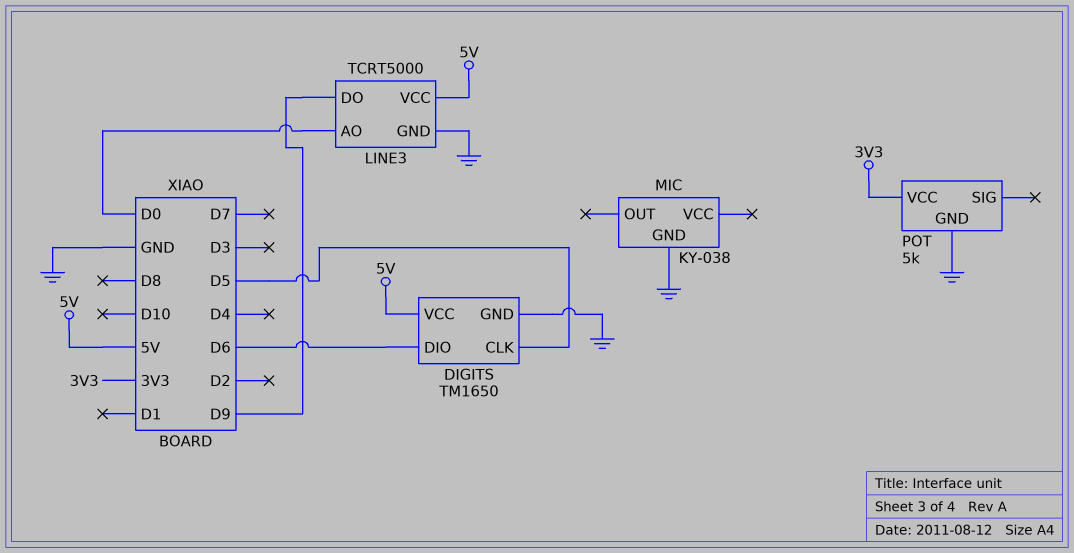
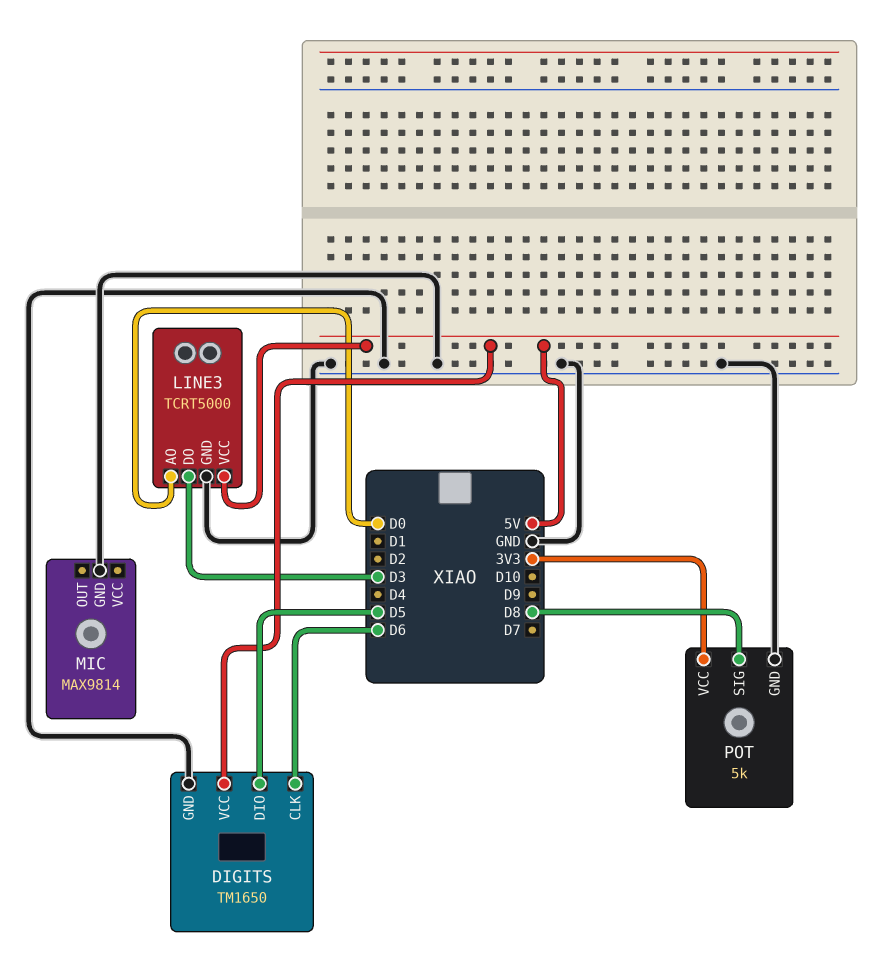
DIGITS pin CLK: D5 -> D6
DIGITS pin DIO: D6 -> D5
LINE3 pin DO: D9 -> D3
MIC: KY-038 -> MAX9814
POT pin SIG: none -> D8

